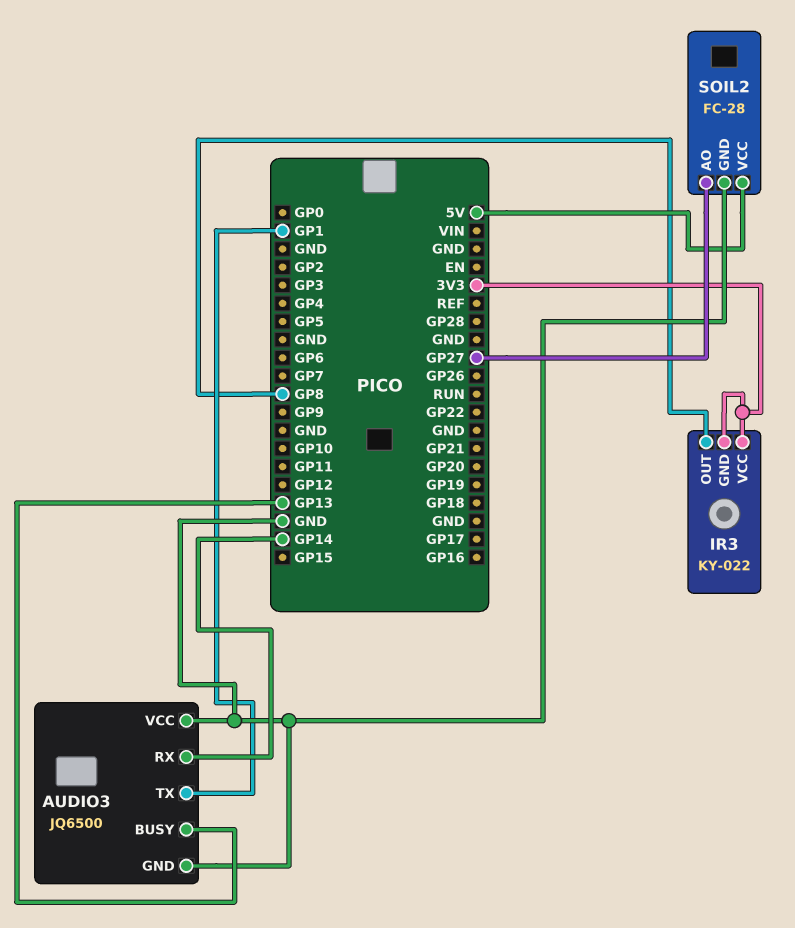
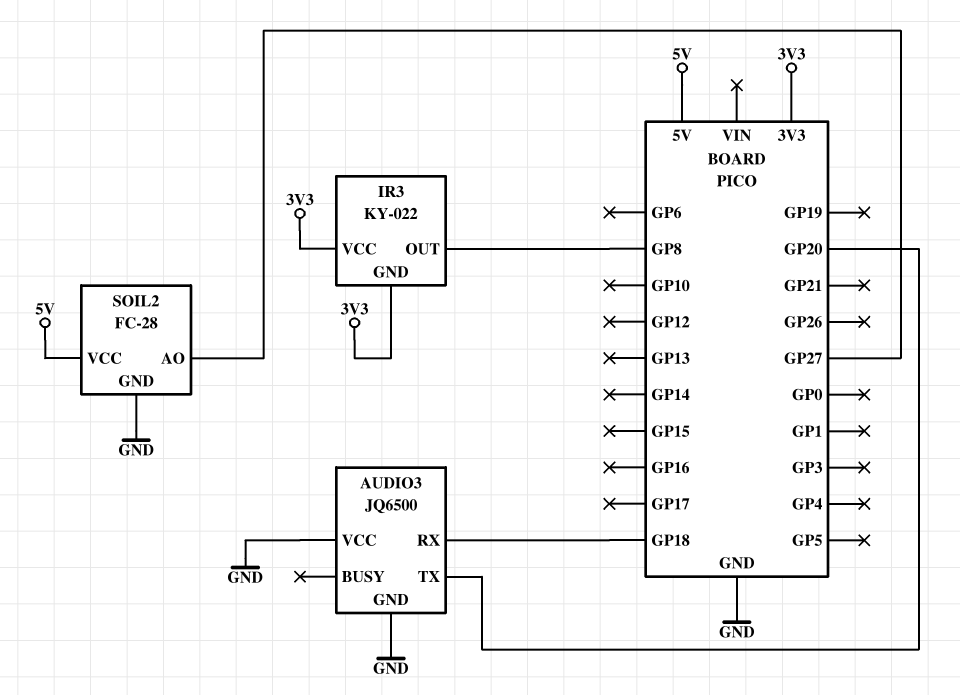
AUDIO3 pin BUSY: GP13 -> none
AUDIO3 pin RX: GP14 -> GP18
AUDIO3 pin TX: GP1 -> GP20

